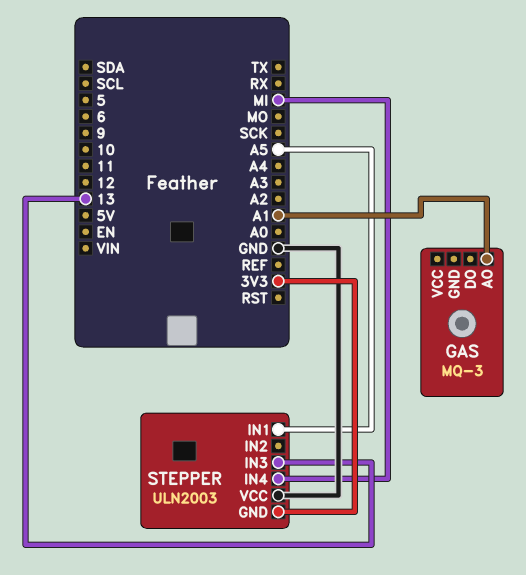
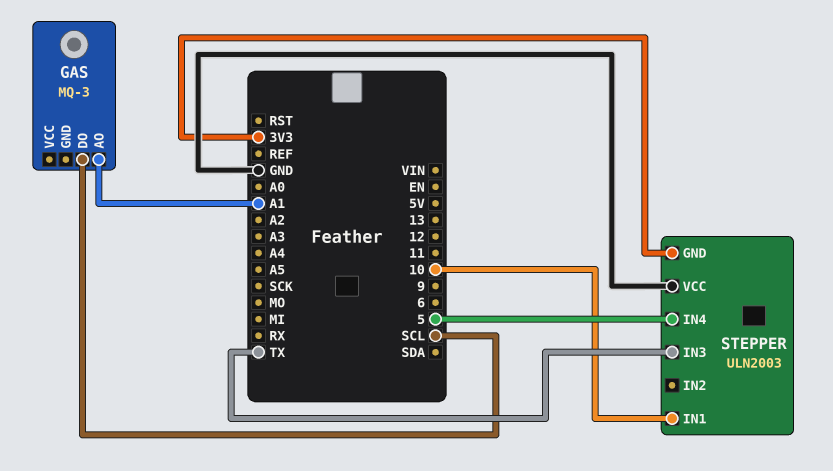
GAS pin DO: none -> SCL
STEPPER pin IN1: A5 -> 10
STEPPER pin IN3: 13 -> TX
STEPPER pin IN4: MI -> 5

